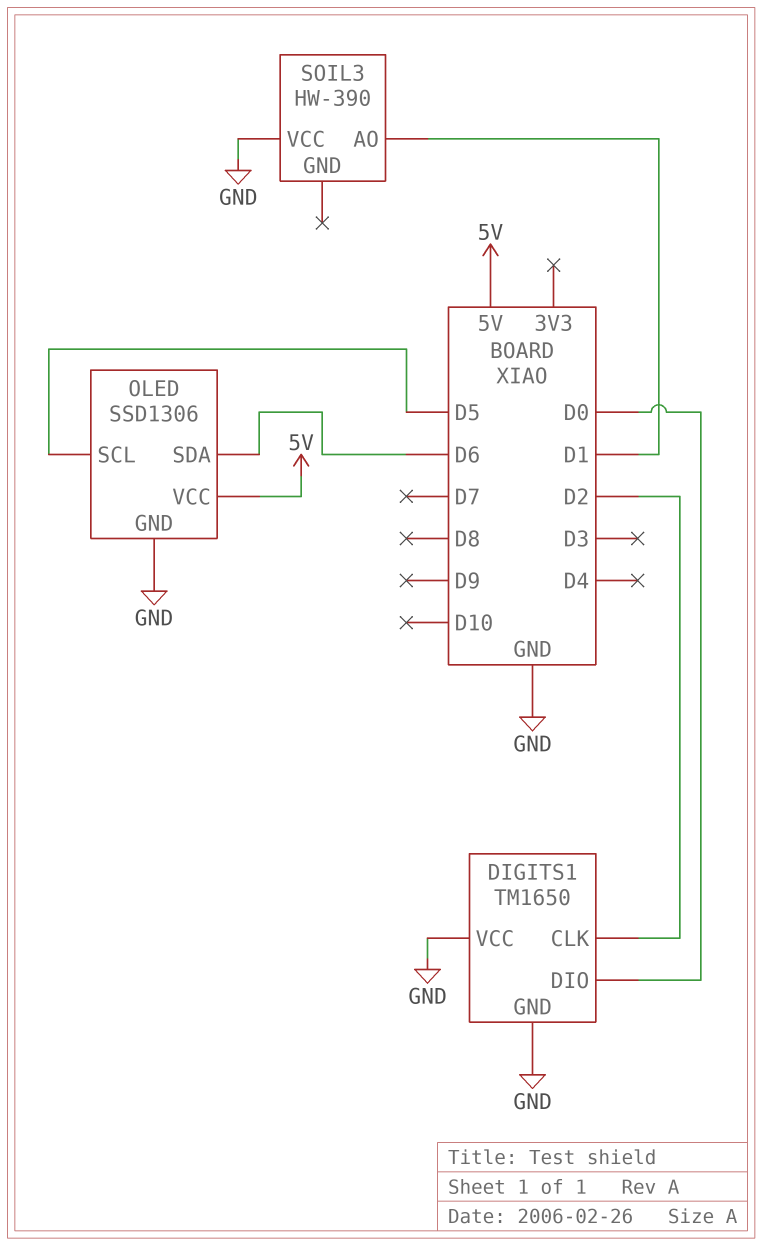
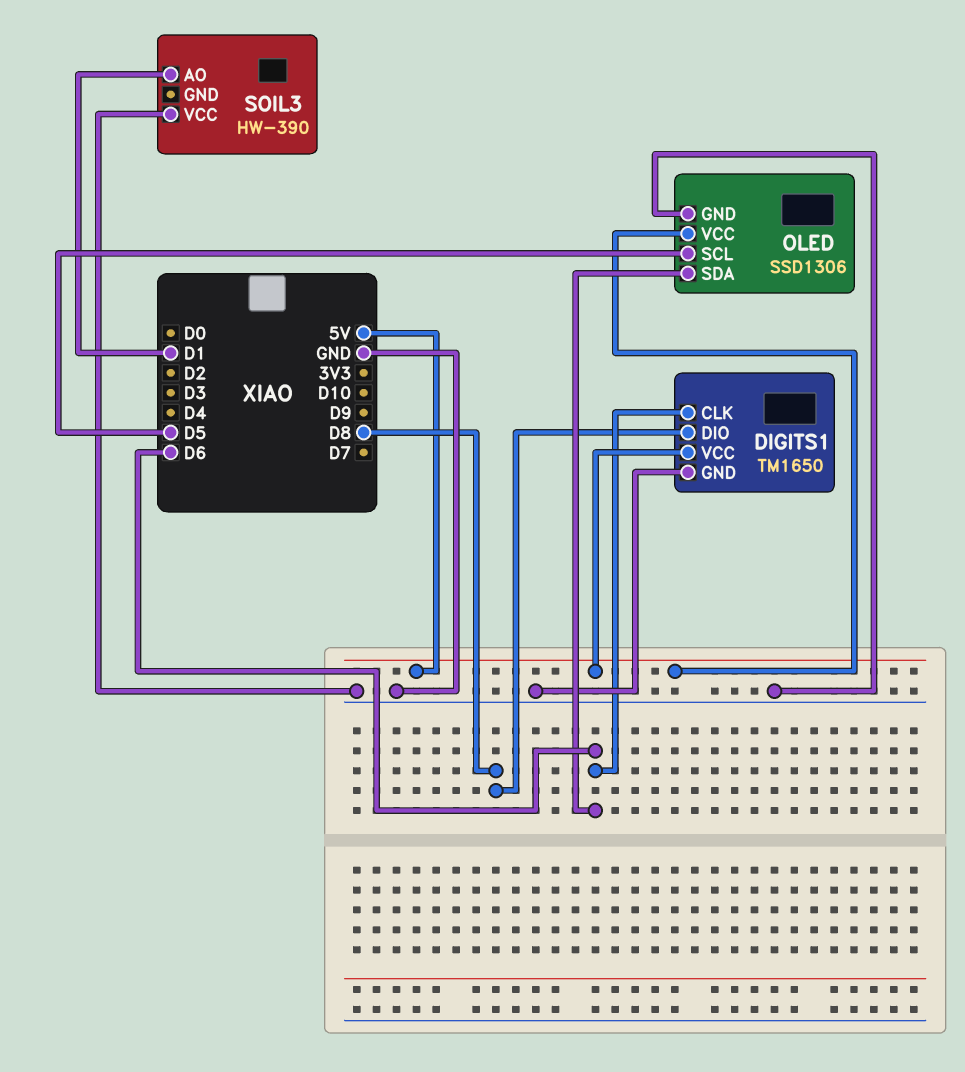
DIGITS1 pin CLK: D2 -> D6
DIGITS1 pin DIO: D0 -> D8
DIGITS1 pin VCC: GND -> 5V

